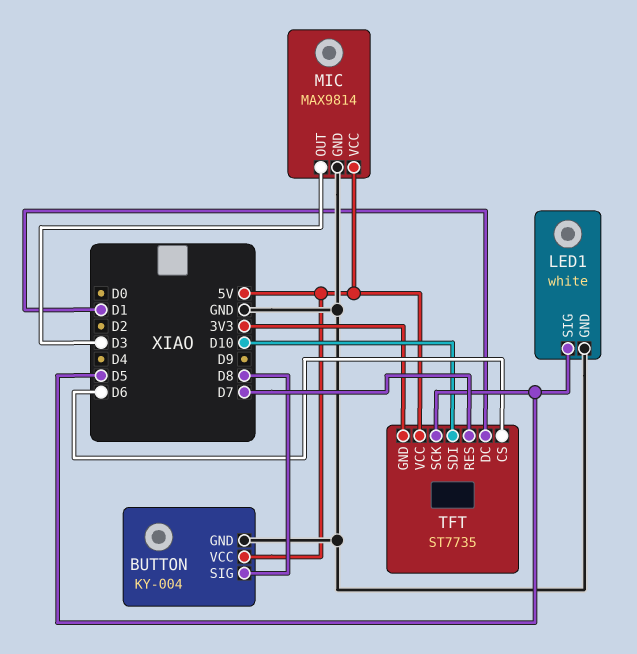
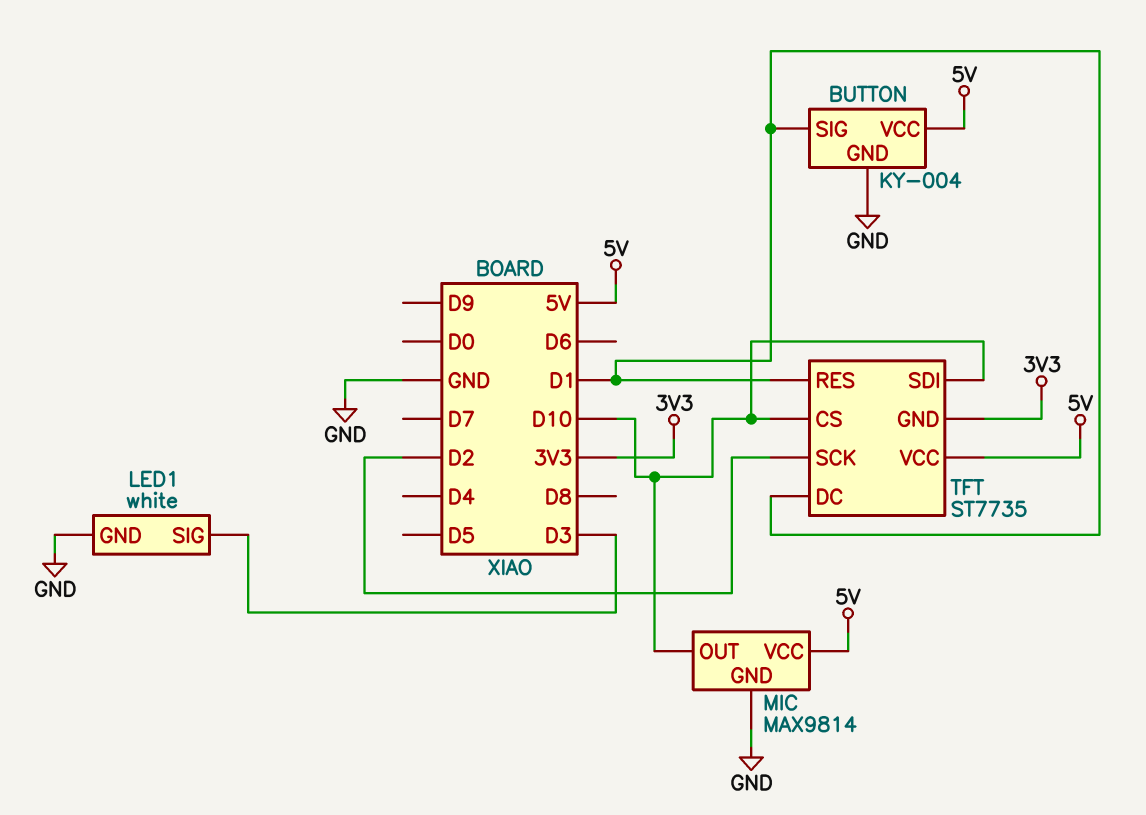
BUTTON pin SIG: D8 -> D1
LED1 pin SIG: D5 -> D3
MIC pin OUT: D3 -> D10
TFT pin CS: D6 -> D10
TFT pin RES: D7 -> D1
TFT pin SCK: D5 -> D2

